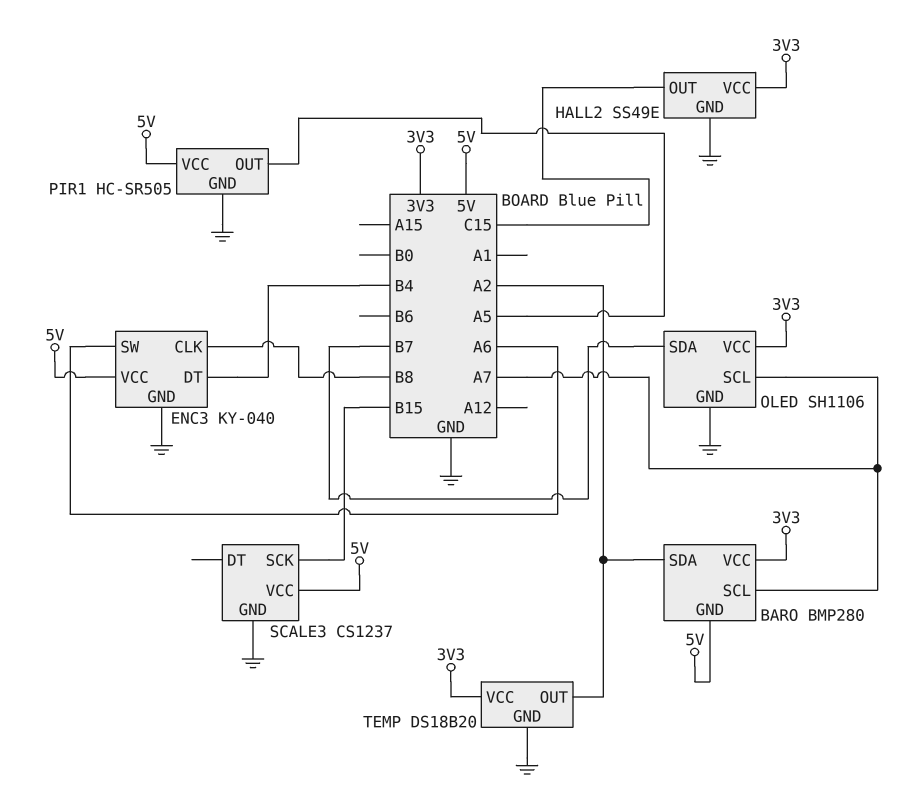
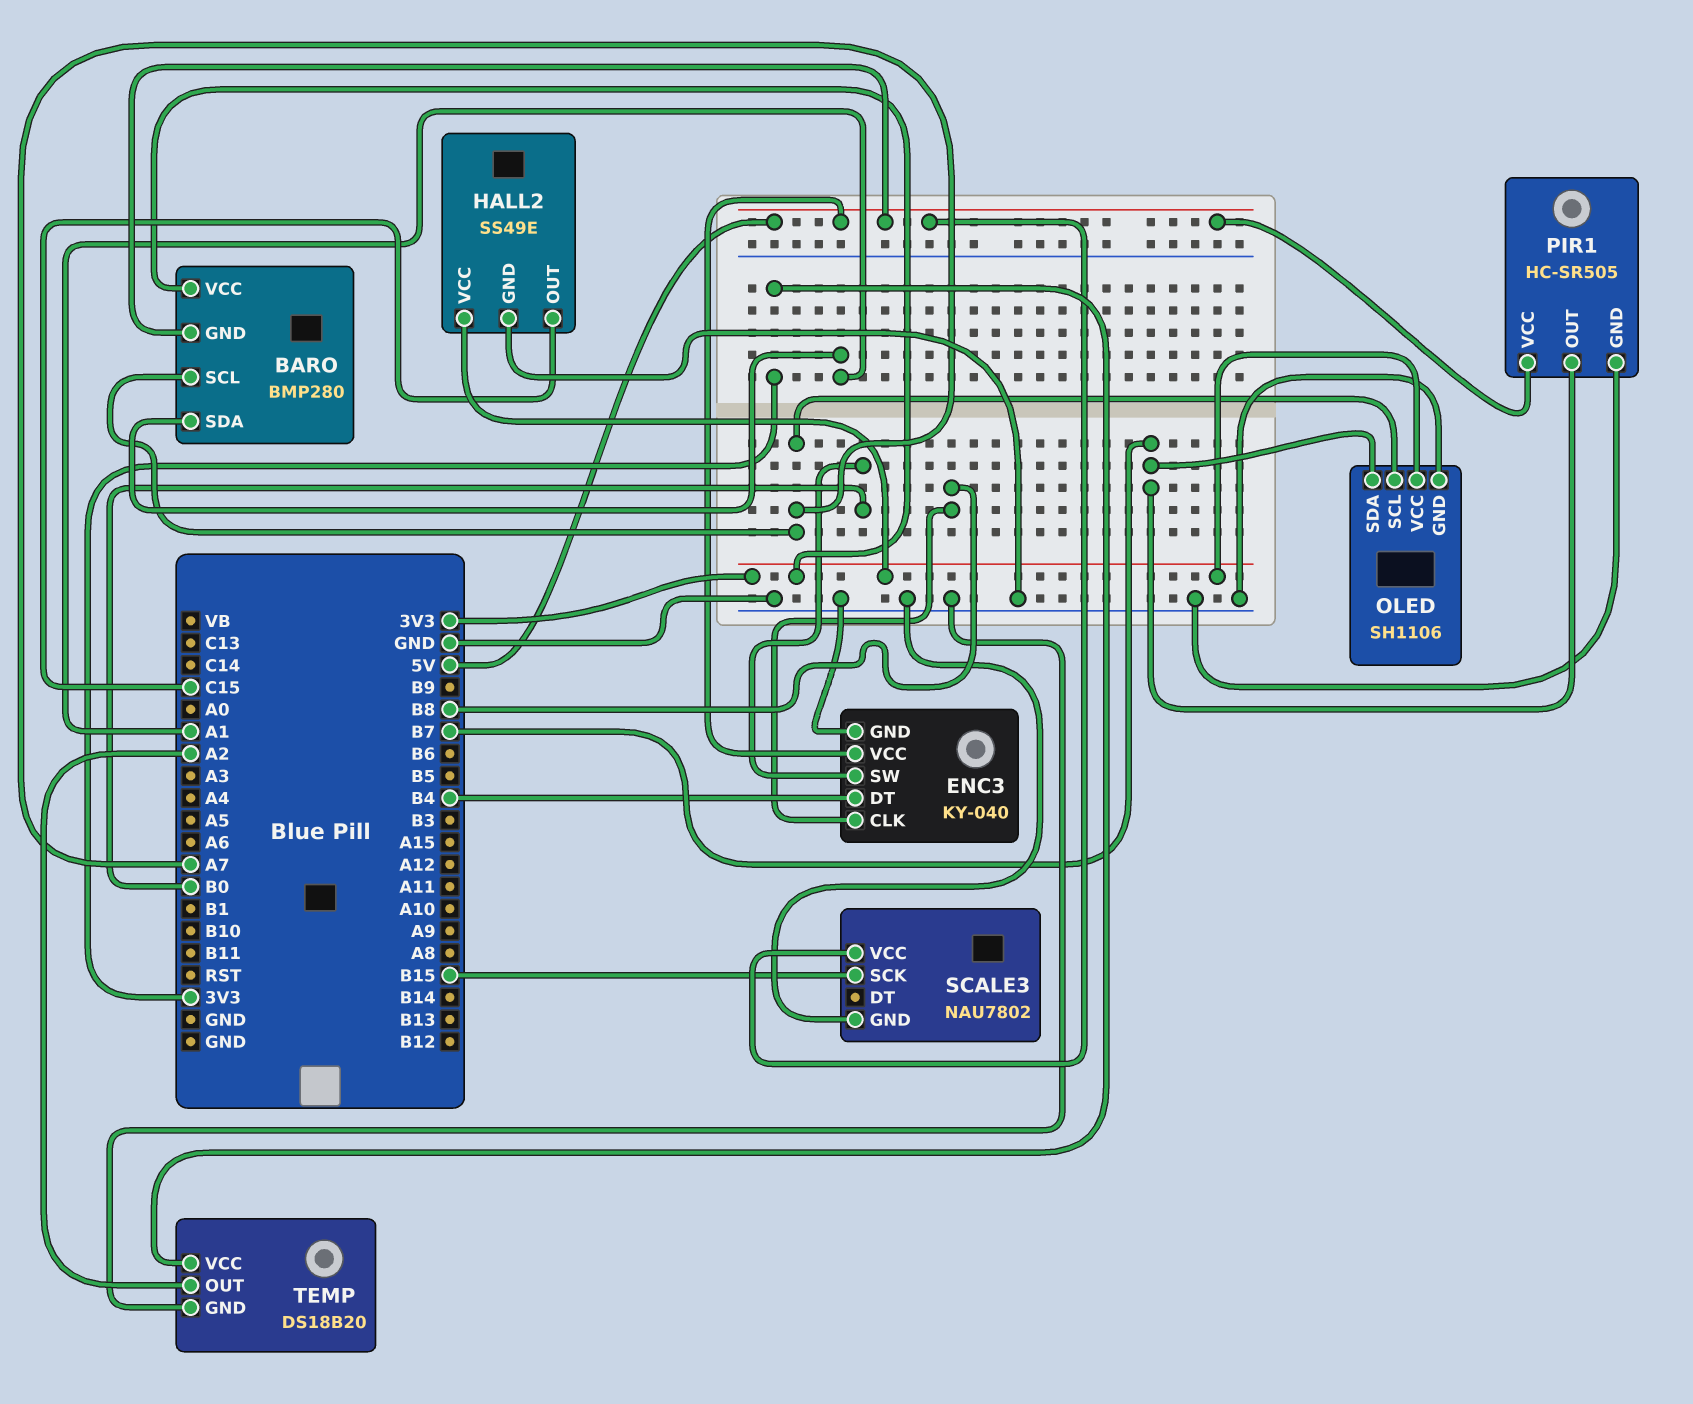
BARO pin SDA: A2 -> A1
ENC3 pin SW: A6 -> B0
PIR1 pin OUT: A5 -> B7
SCALE3: CS1237 -> NAU7802

